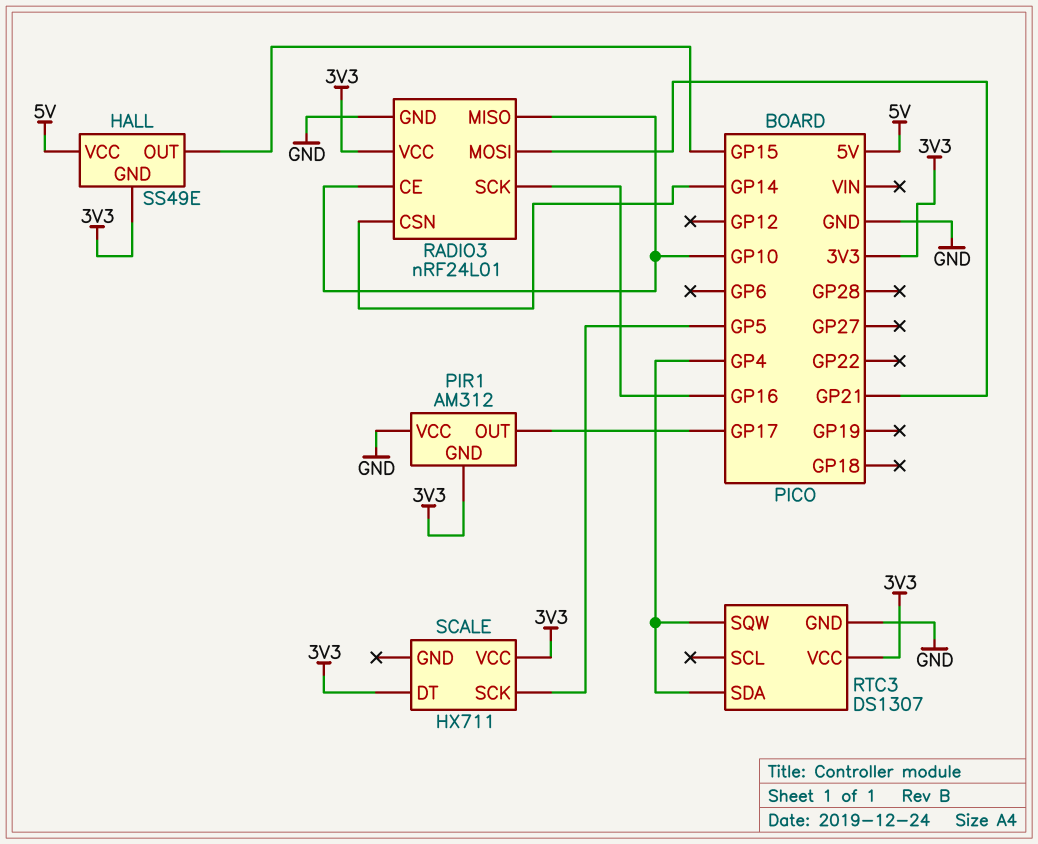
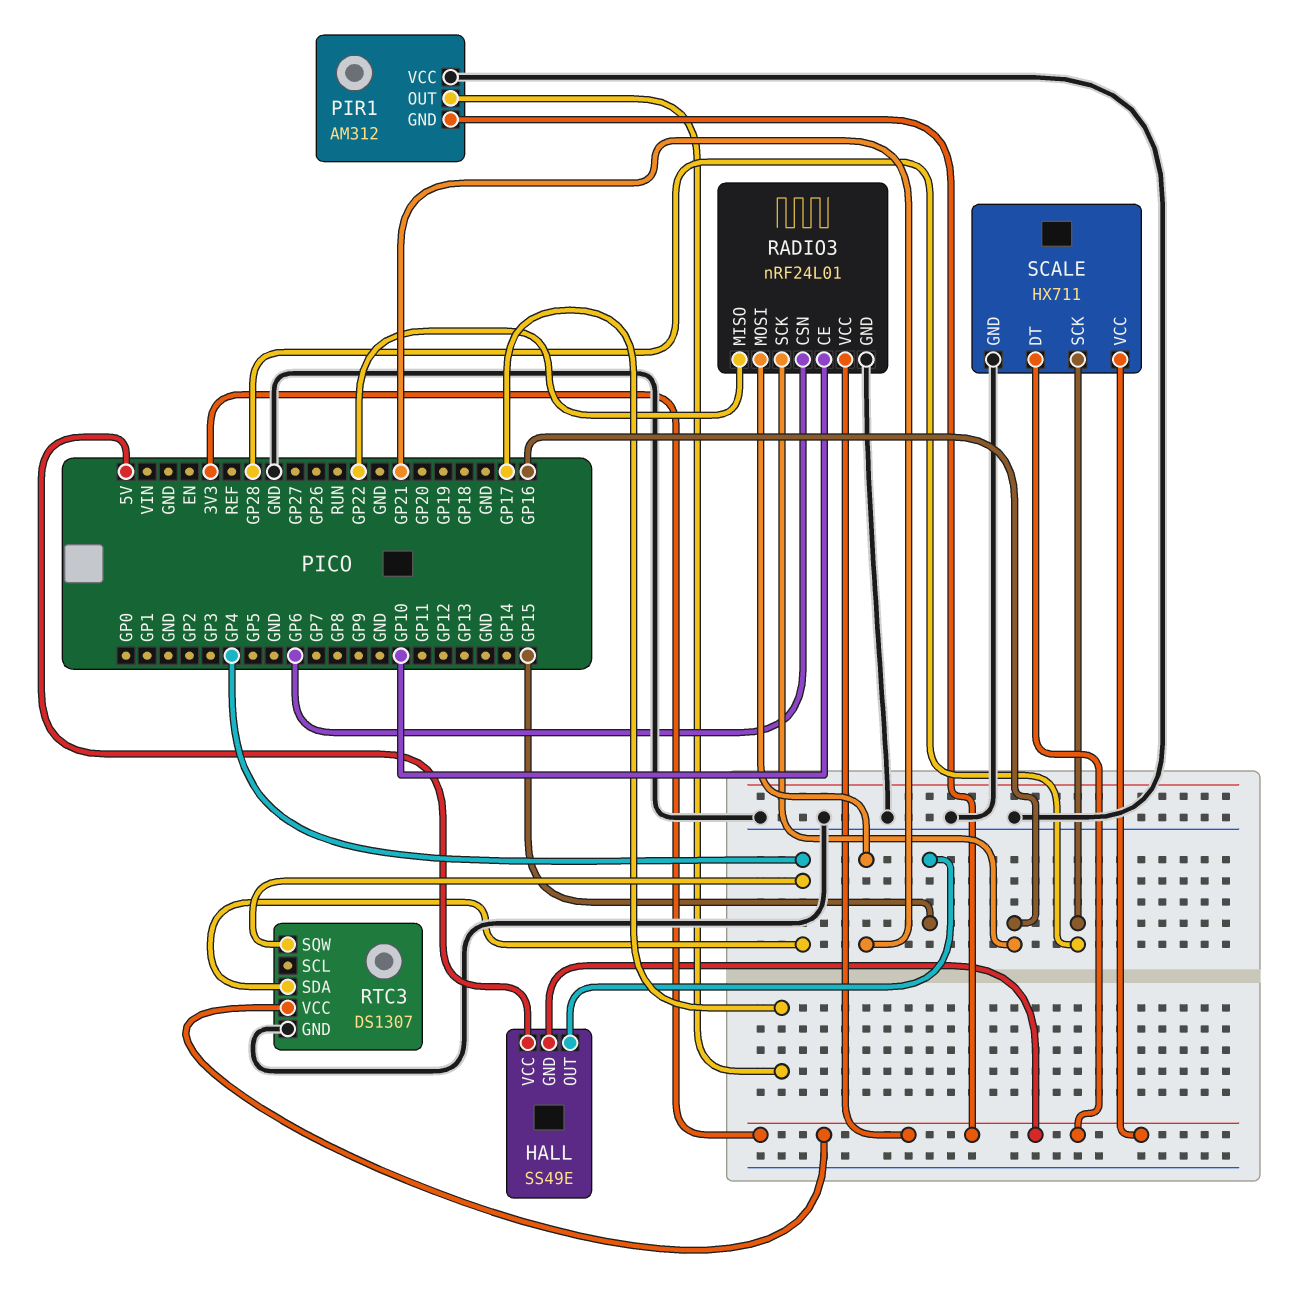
RADIO3 pin CSN: GP14 -> GP6
RADIO3 pin MISO: GP10 -> GP22
SCALE pin GND: none -> GND
SCALE pin SCK: GP5 -> GP28

